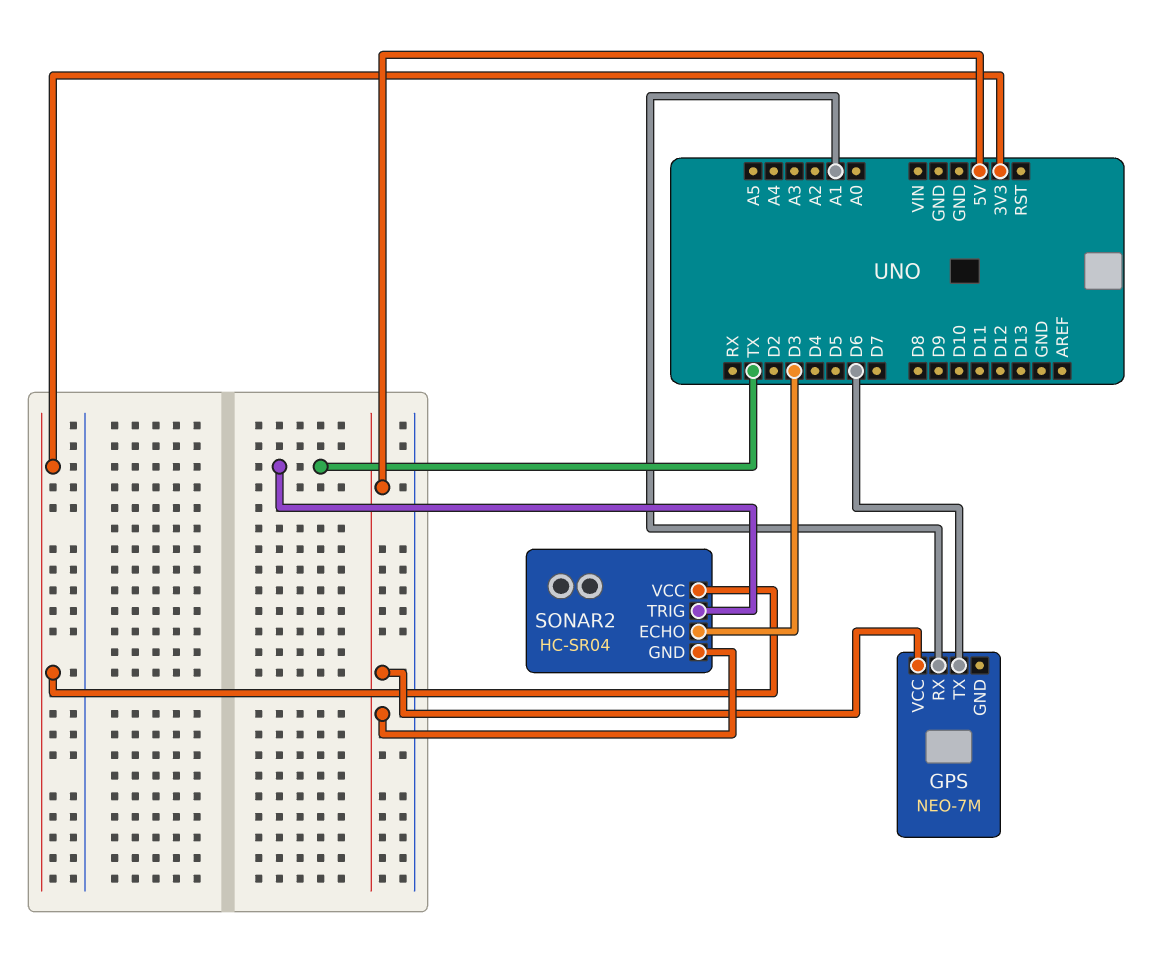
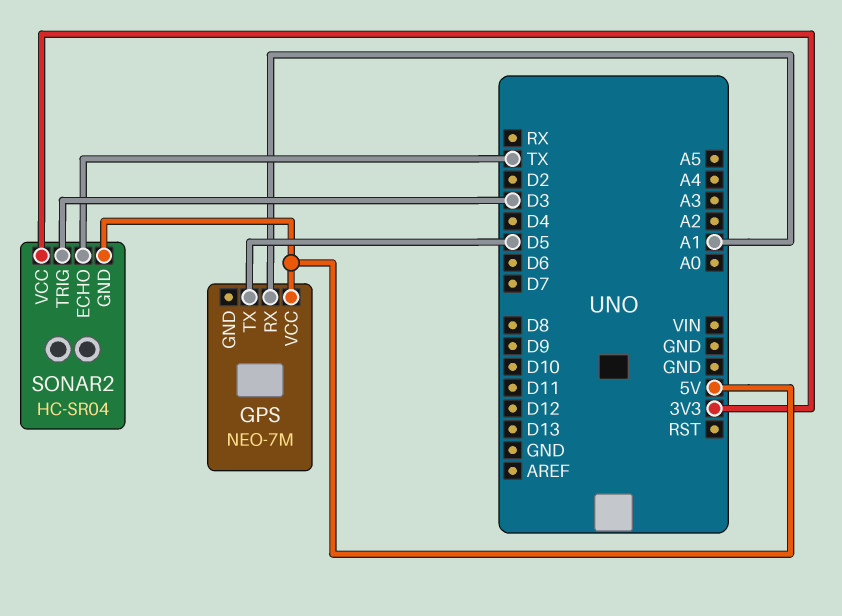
GPS pin TX: D6 -> D5
SONAR2 pin ECHO: D3 -> TX
SONAR2 pin TRIG: TX -> D3

